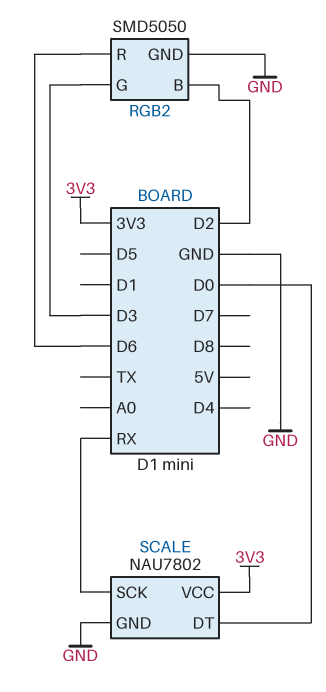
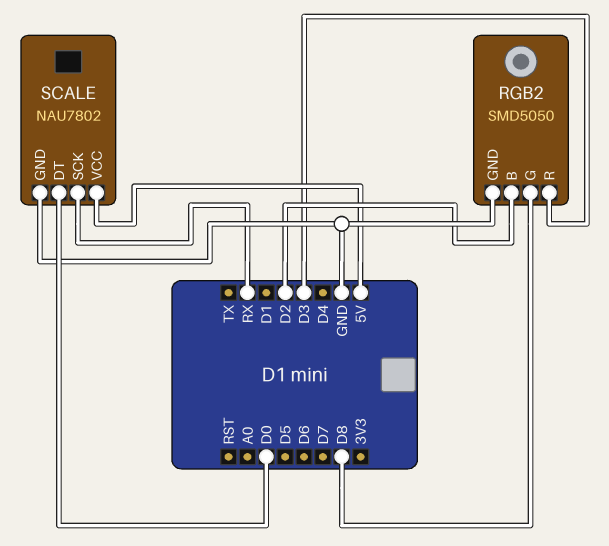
RGB2 pin G: D3 -> D8
RGB2 pin R: D6 -> D3
SCALE pin VCC: 3V3 -> 5V

